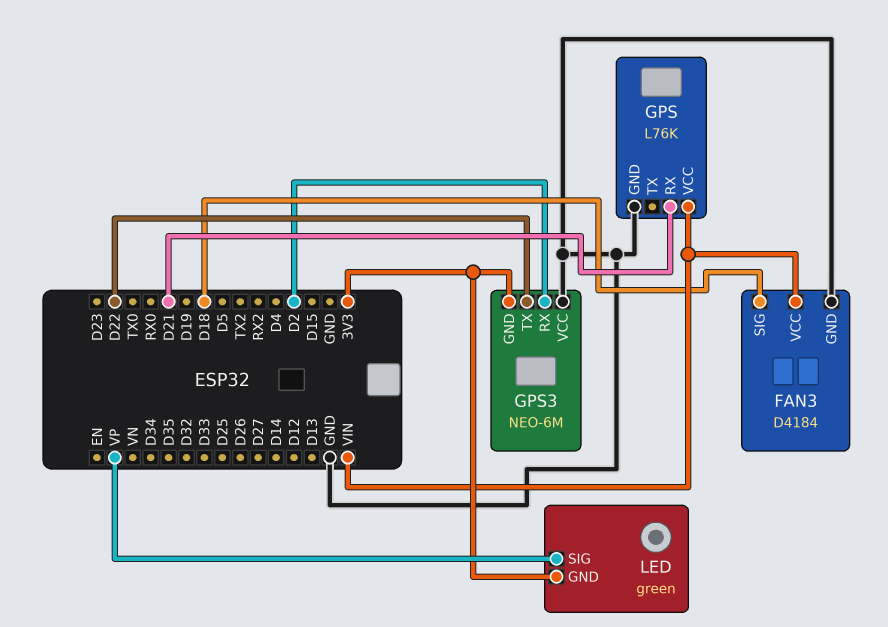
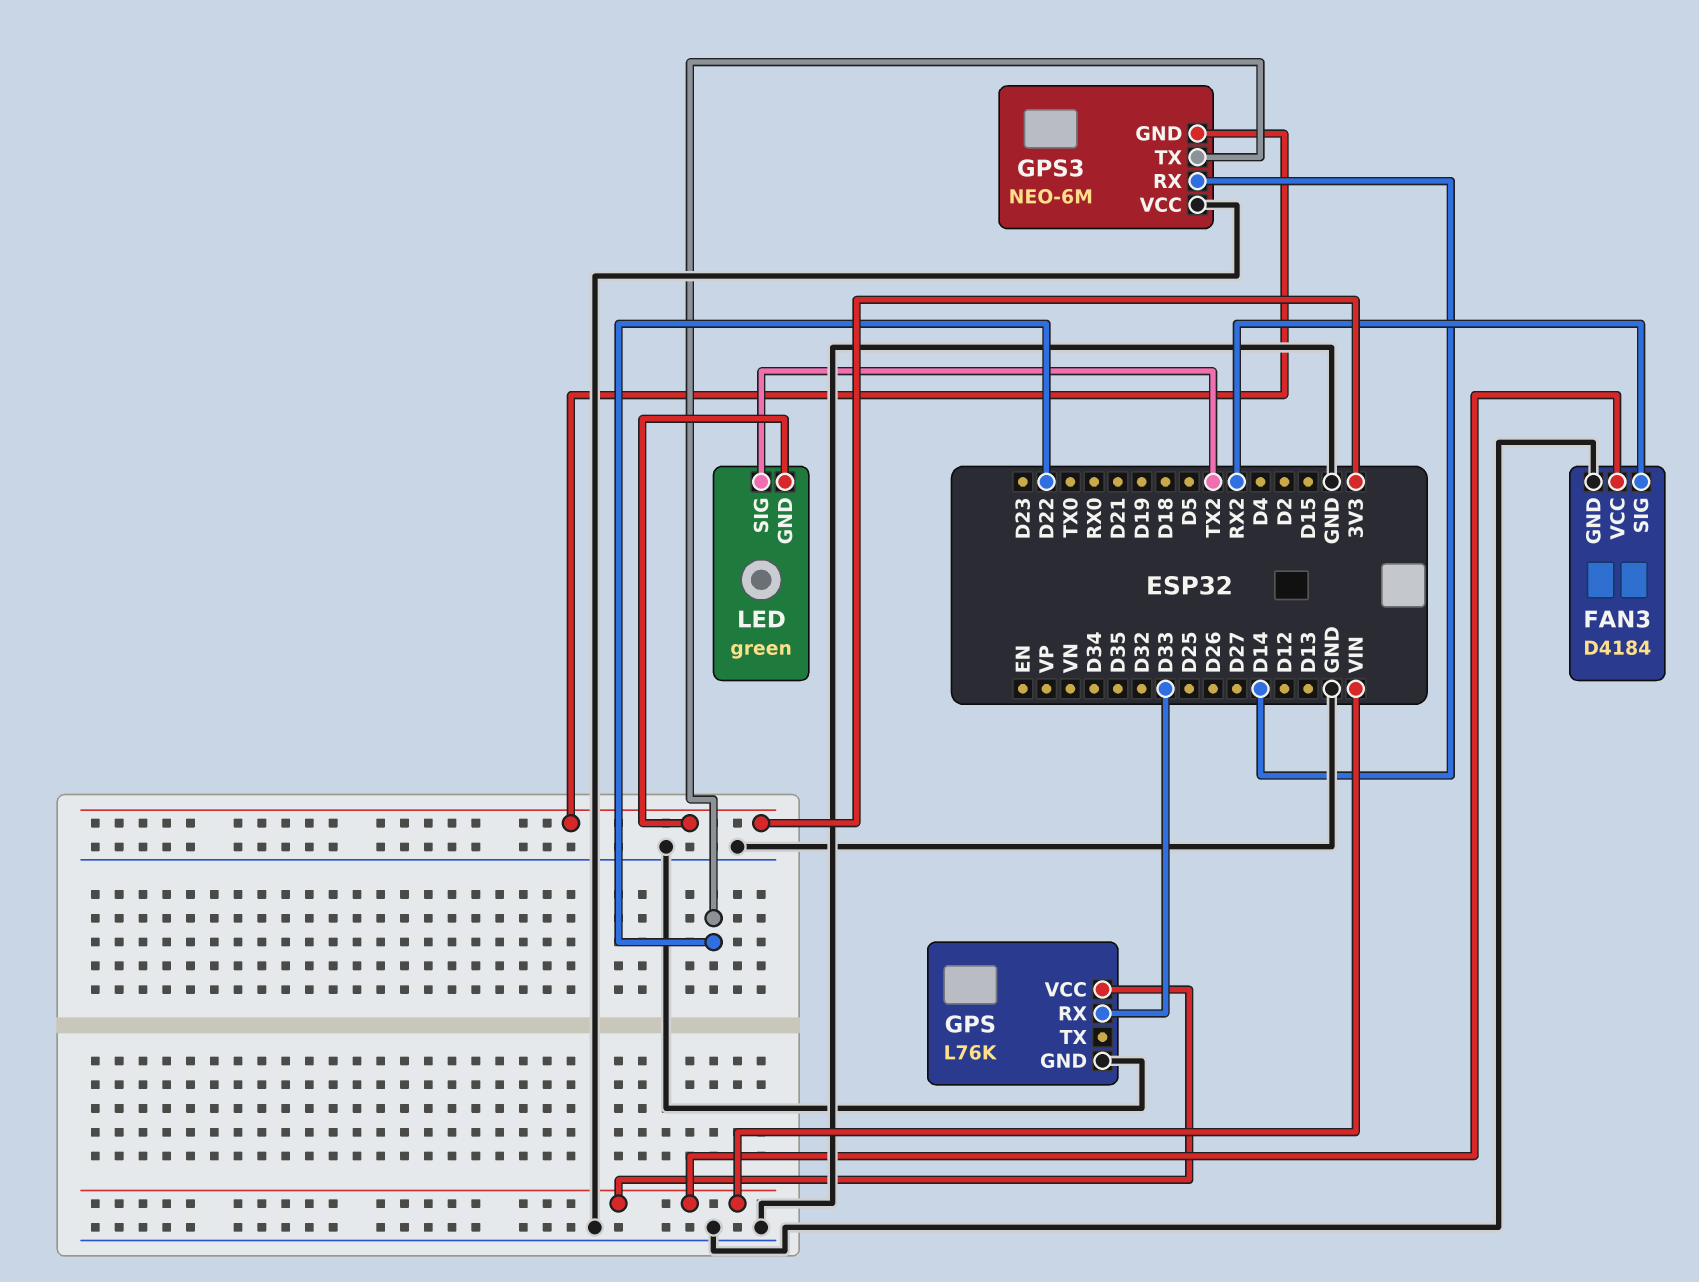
FAN3 pin SIG: D18 -> RX2
GPS pin RX: D21 -> D33
GPS3 pin RX: D2 -> D14
LED pin SIG: VP -> TX2

